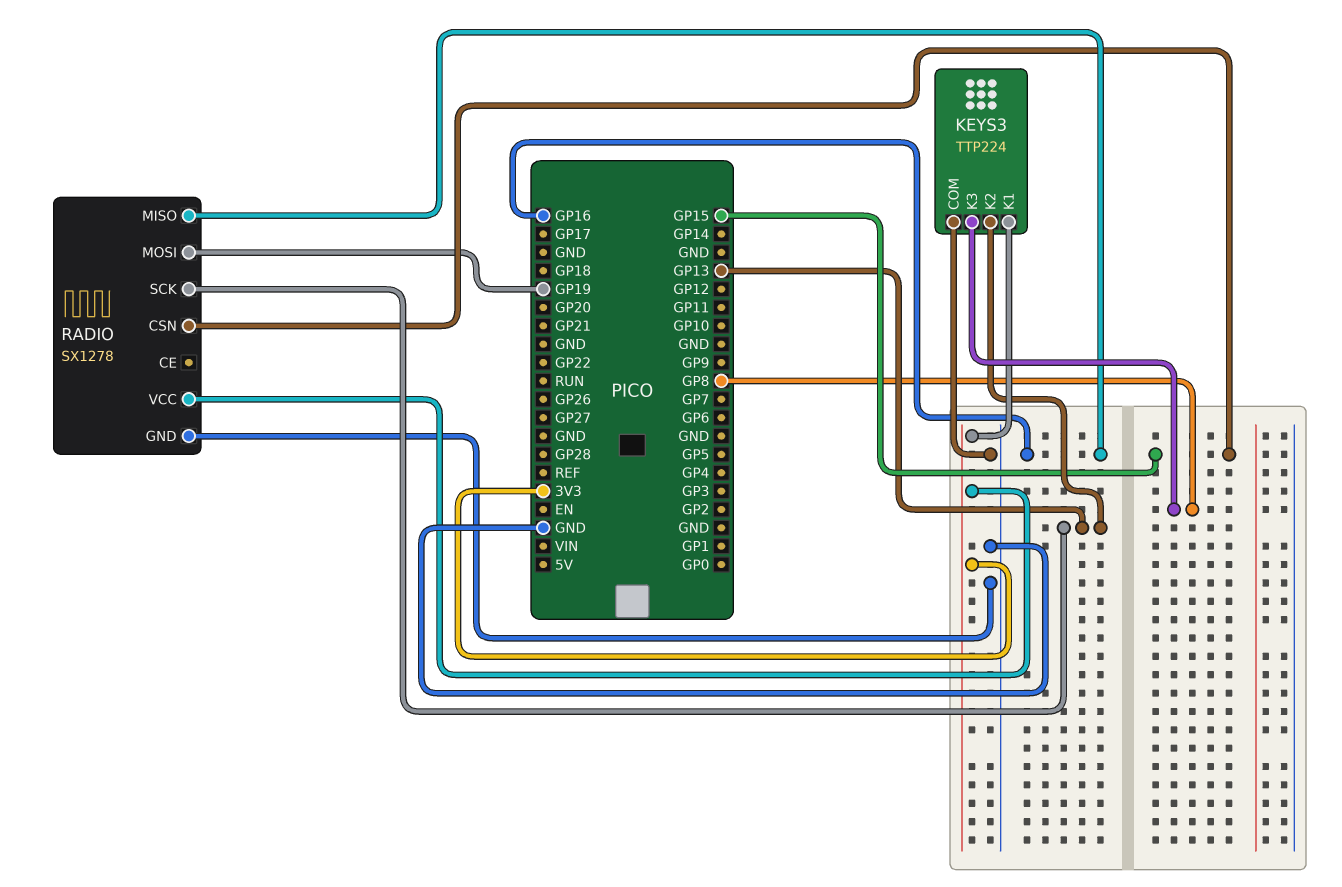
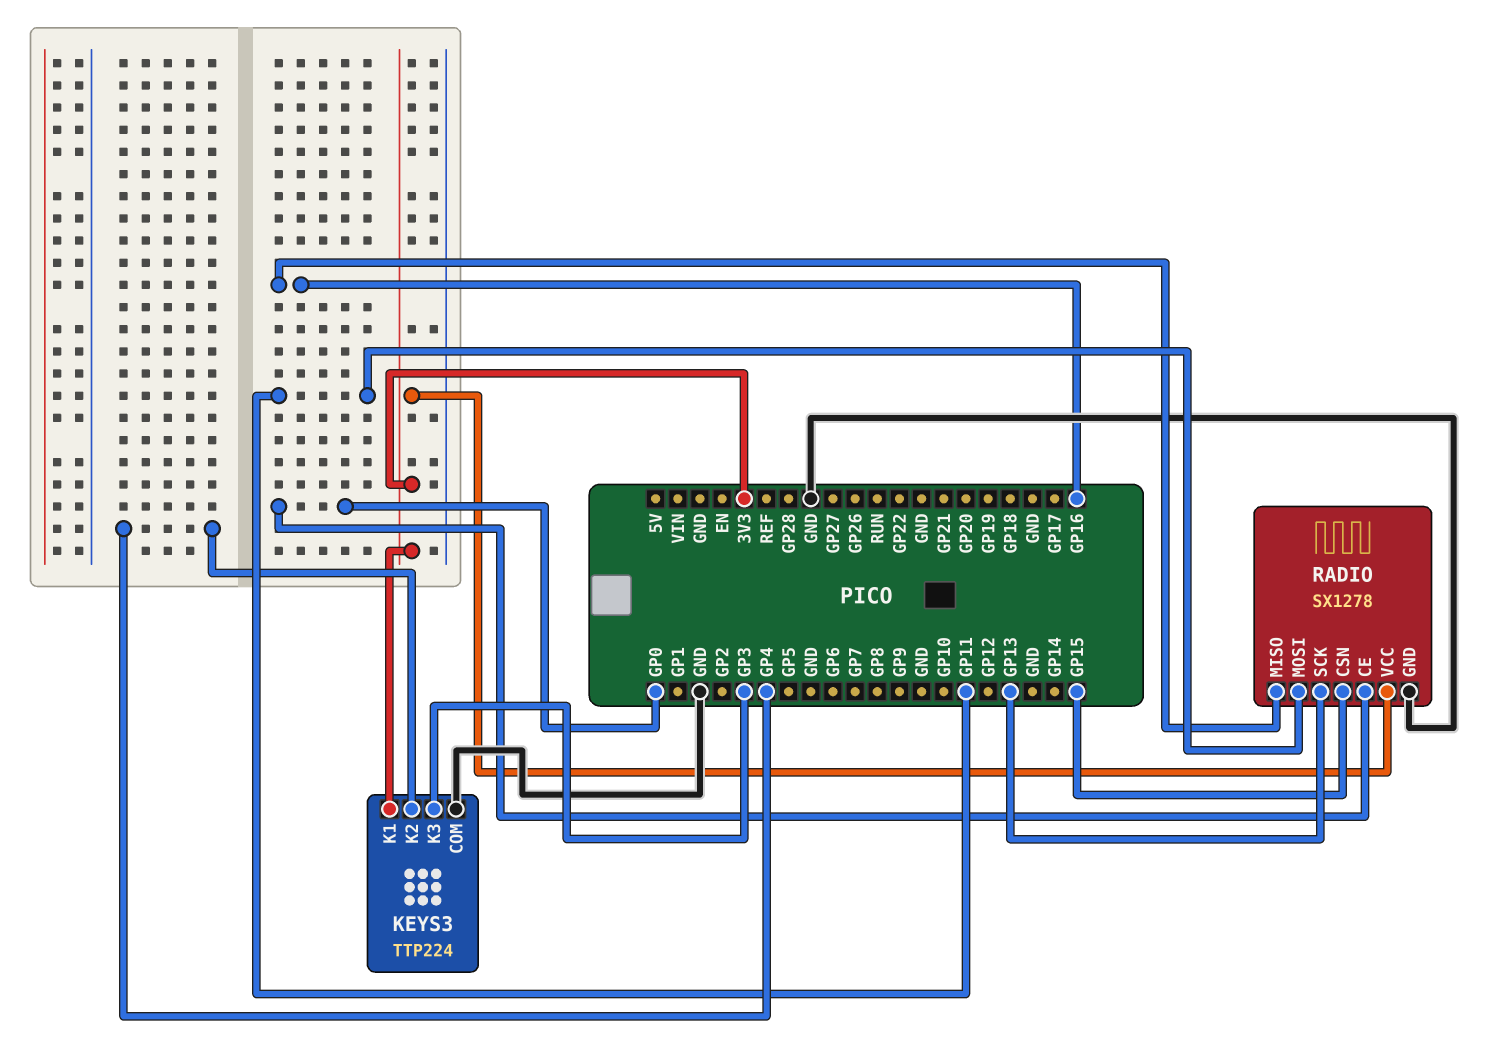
KEYS3 pin K2: GP13 -> GP4
KEYS3 pin K3: GP8 -> GP3
RADIO pin CE: none -> GP0
RADIO pin MOSI: GP19 -> GP11

